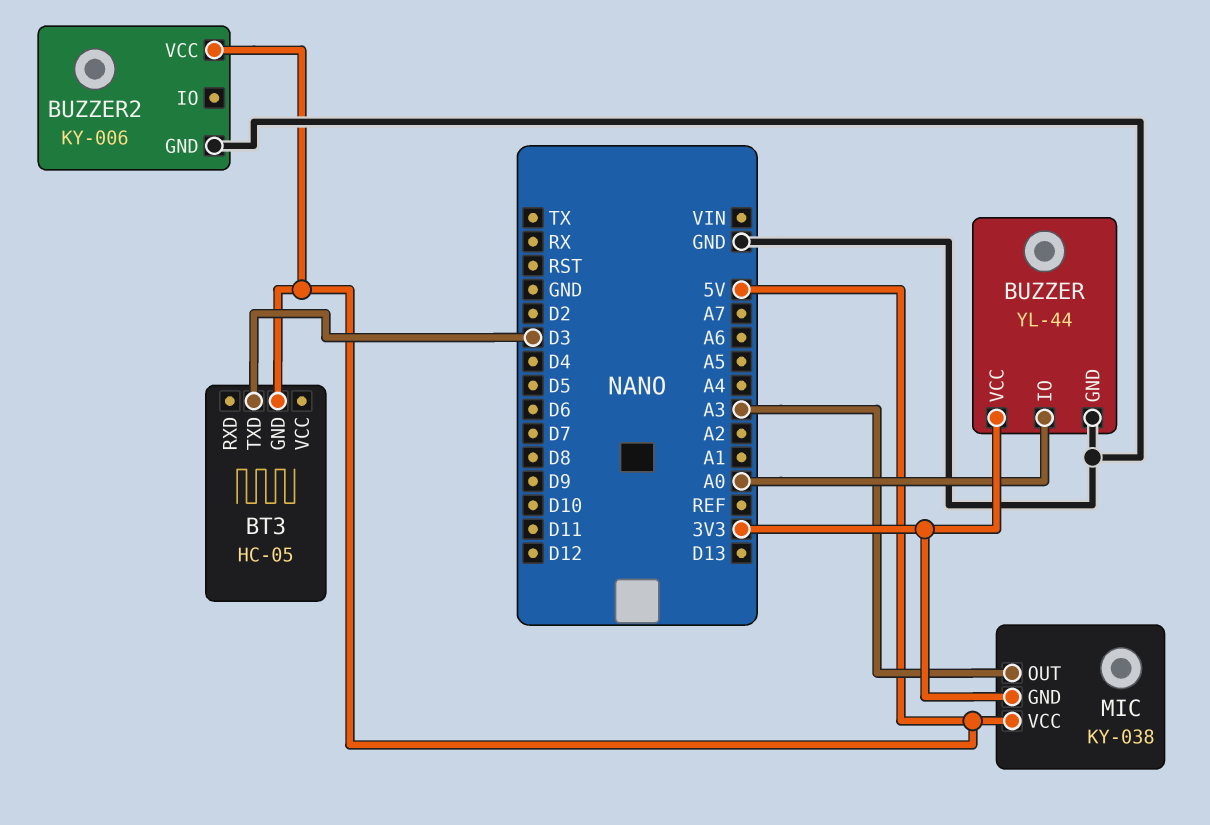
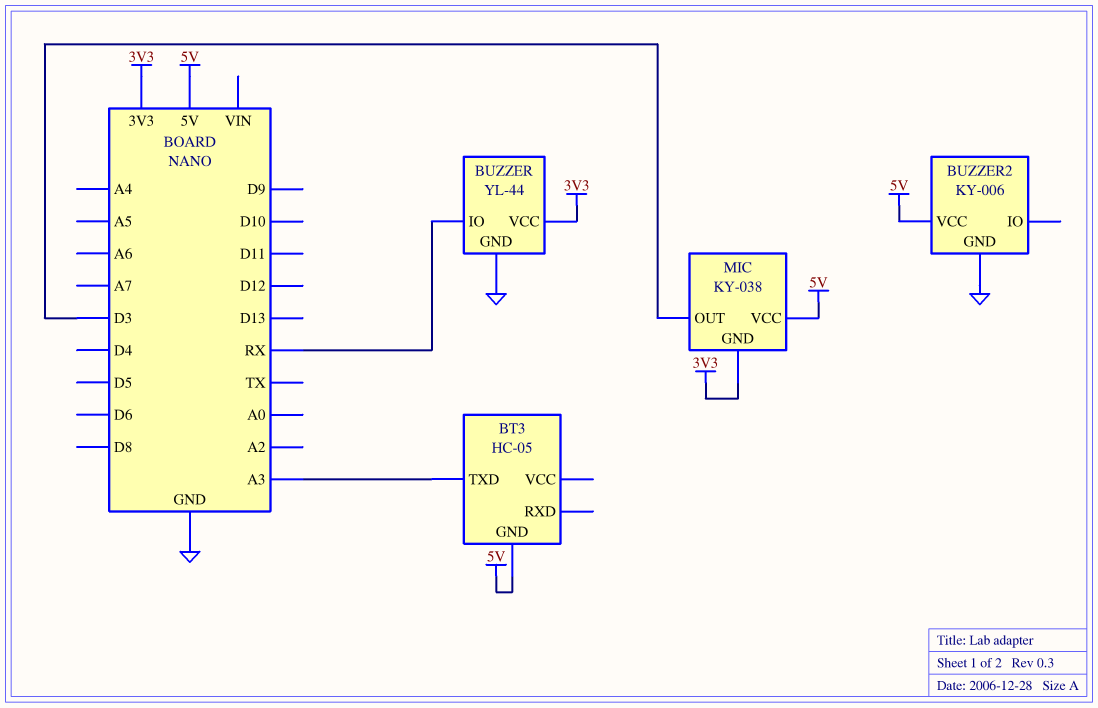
BT3 pin TXD: D3 -> A3
BUZZER pin IO: A0 -> RX
MIC pin OUT: A3 -> D3

